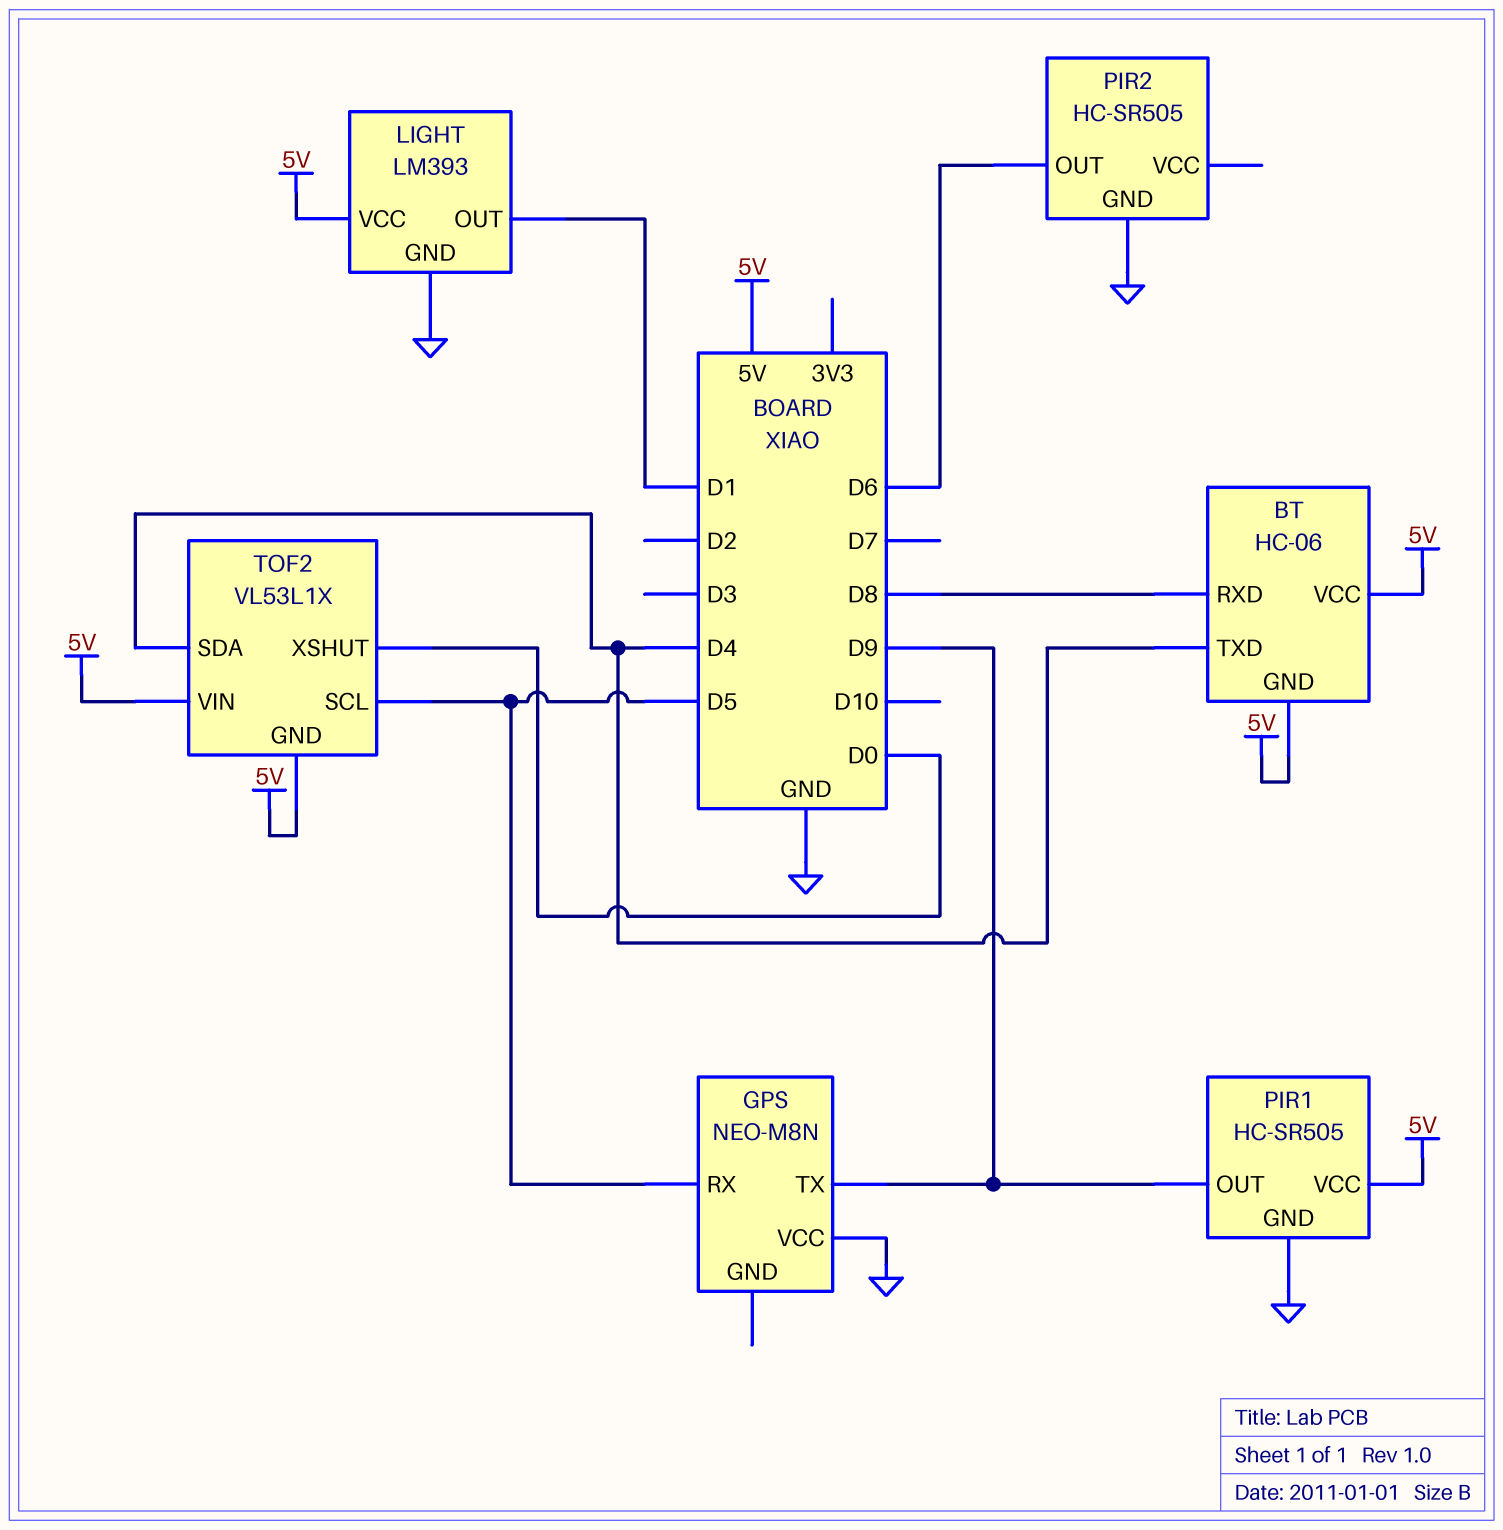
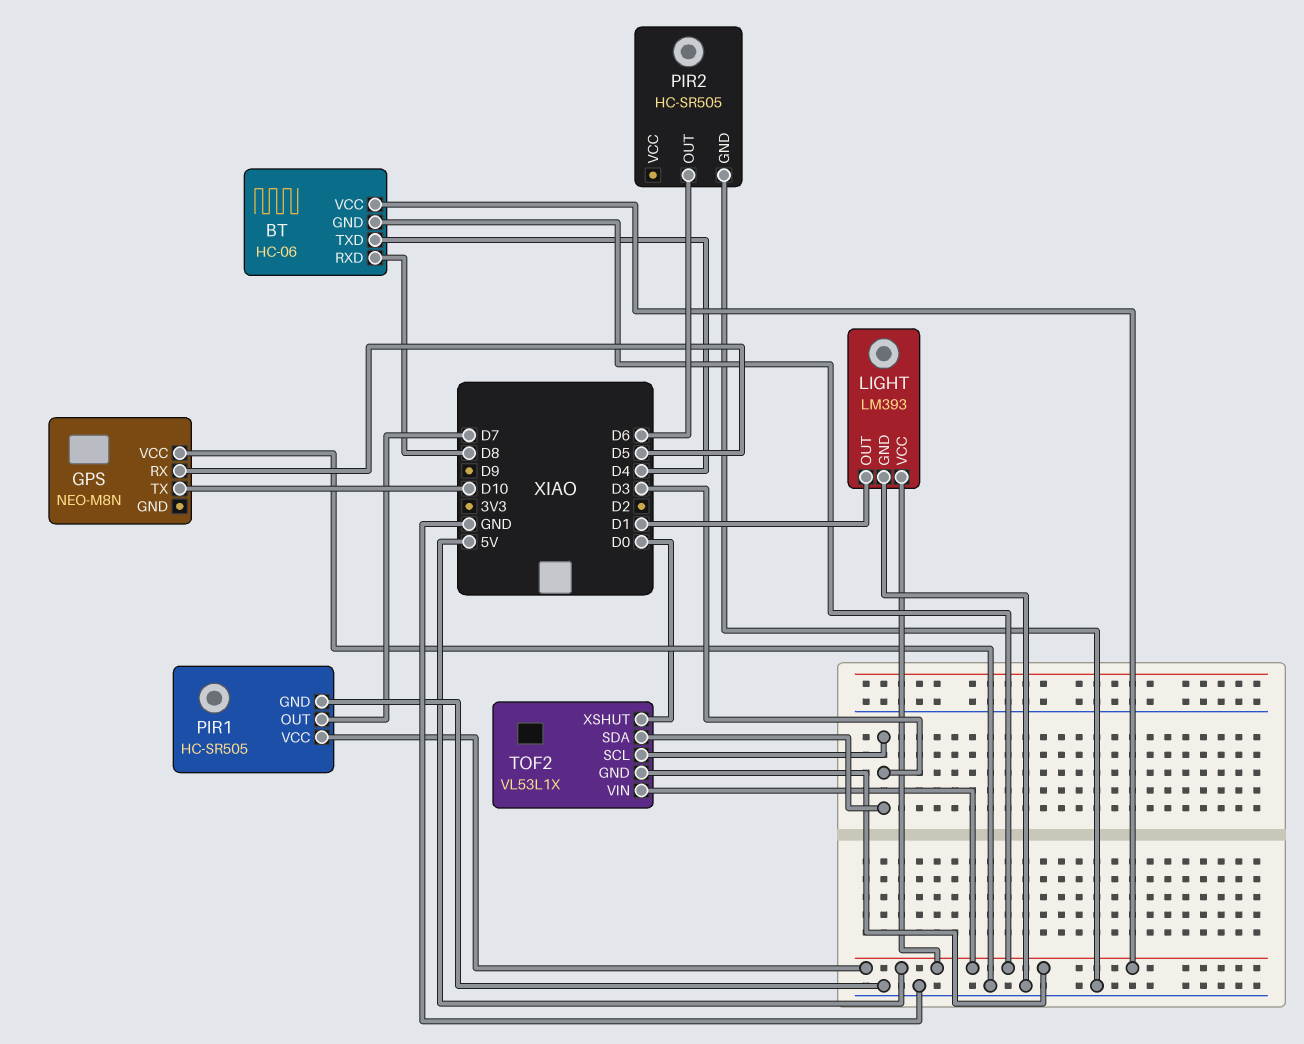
GPS pin TX: D9 -> D10
PIR1 pin OUT: D9 -> D7
TOF2 pin SCL: D5 -> D3
TOF2 pin SDA: D4 -> D3

